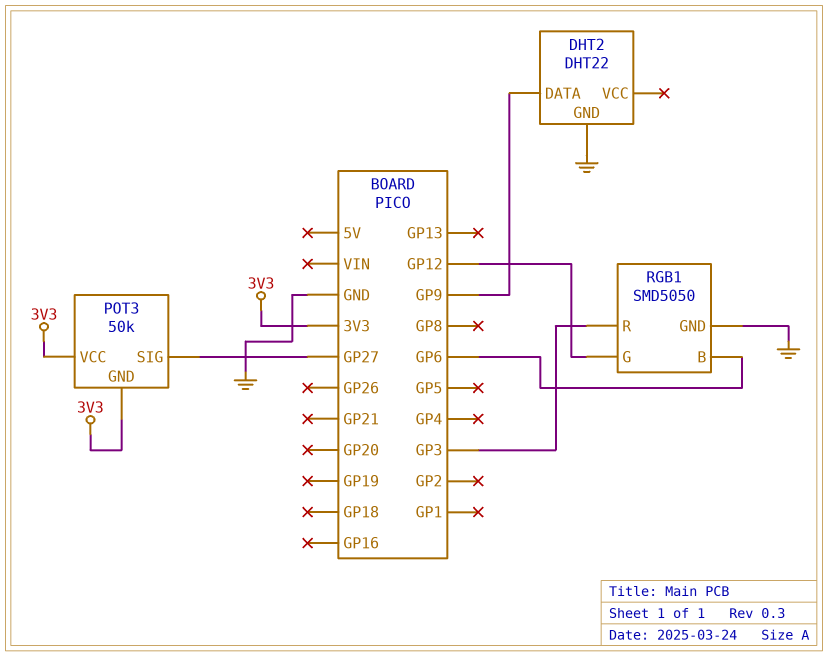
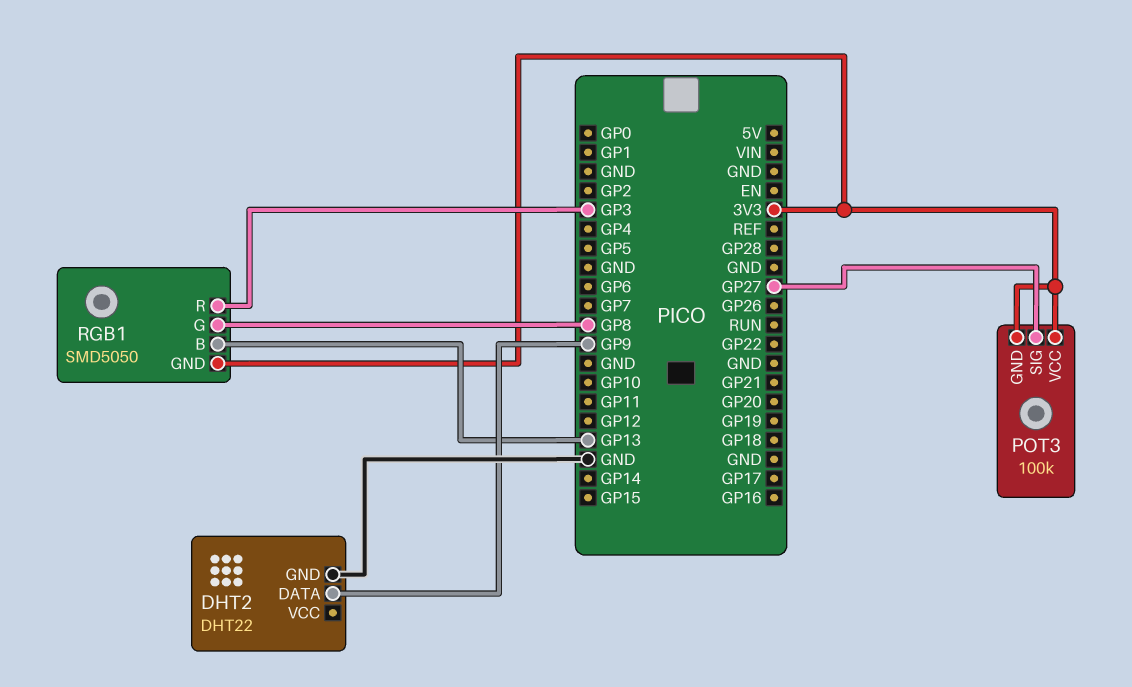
POT3: 50k -> 100k
RGB1 pin B: GP6 -> GP13
RGB1 pin G: GP12 -> GP8
RGB1 pin GND: GND -> 3V3

